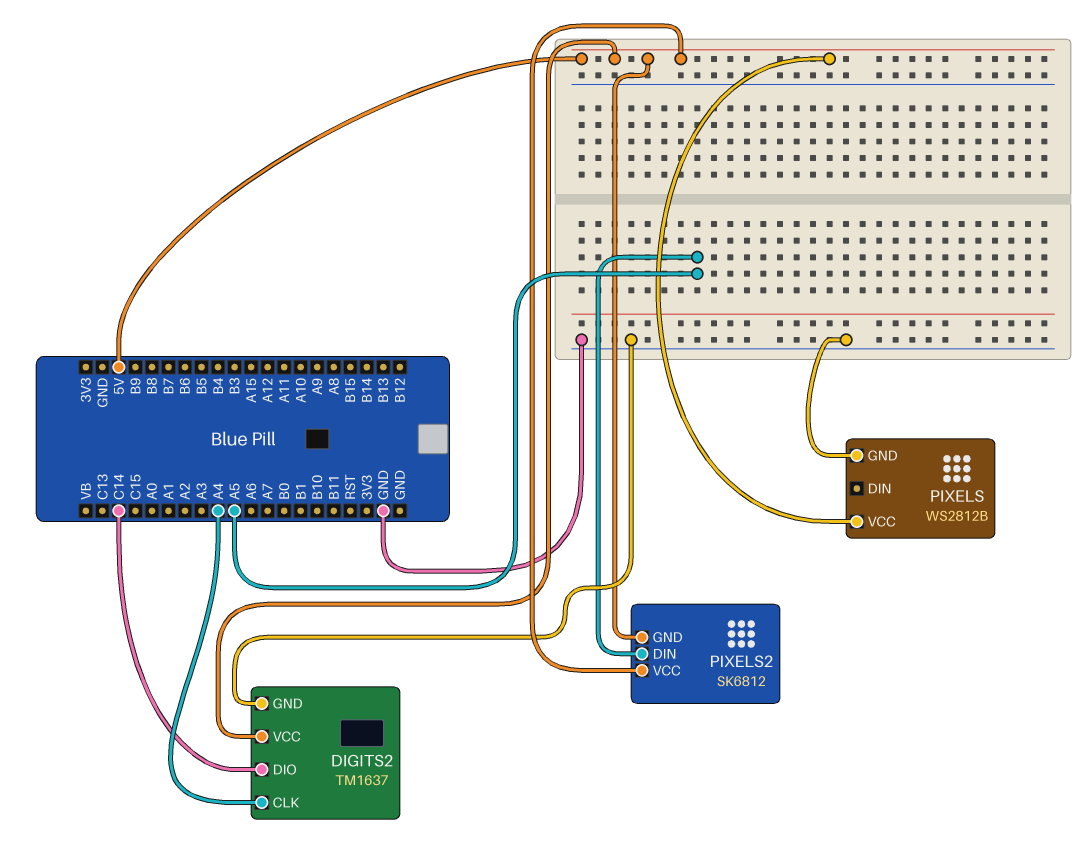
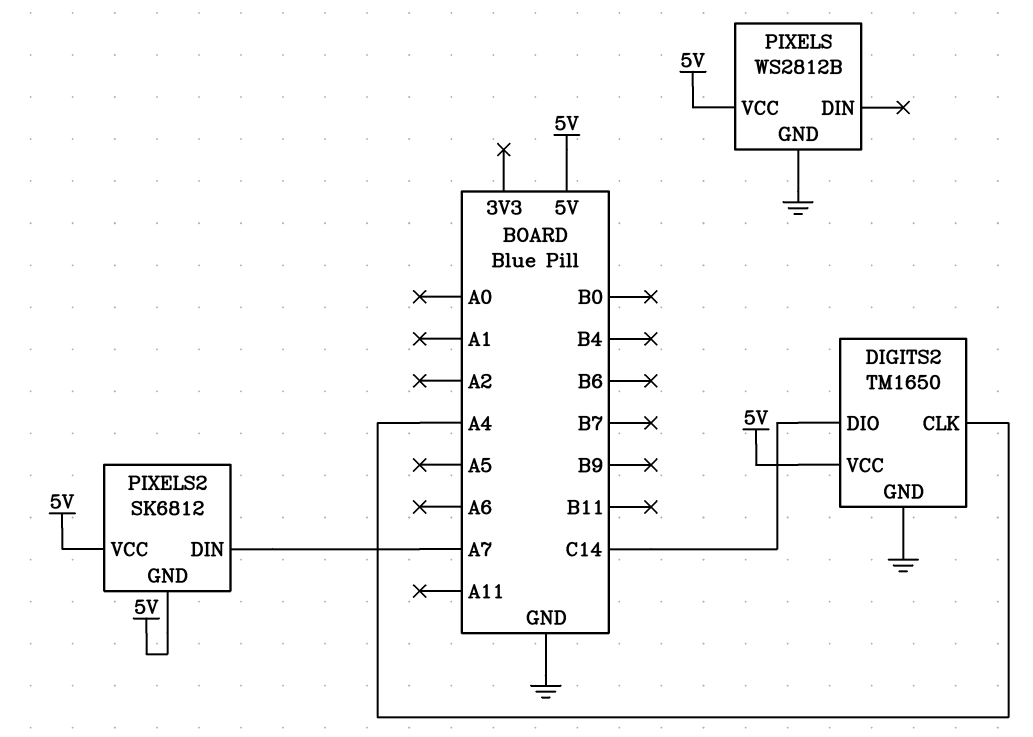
DIGITS2: TM1637 -> TM1650
PIXELS2 pin DIN: A5 -> A7

